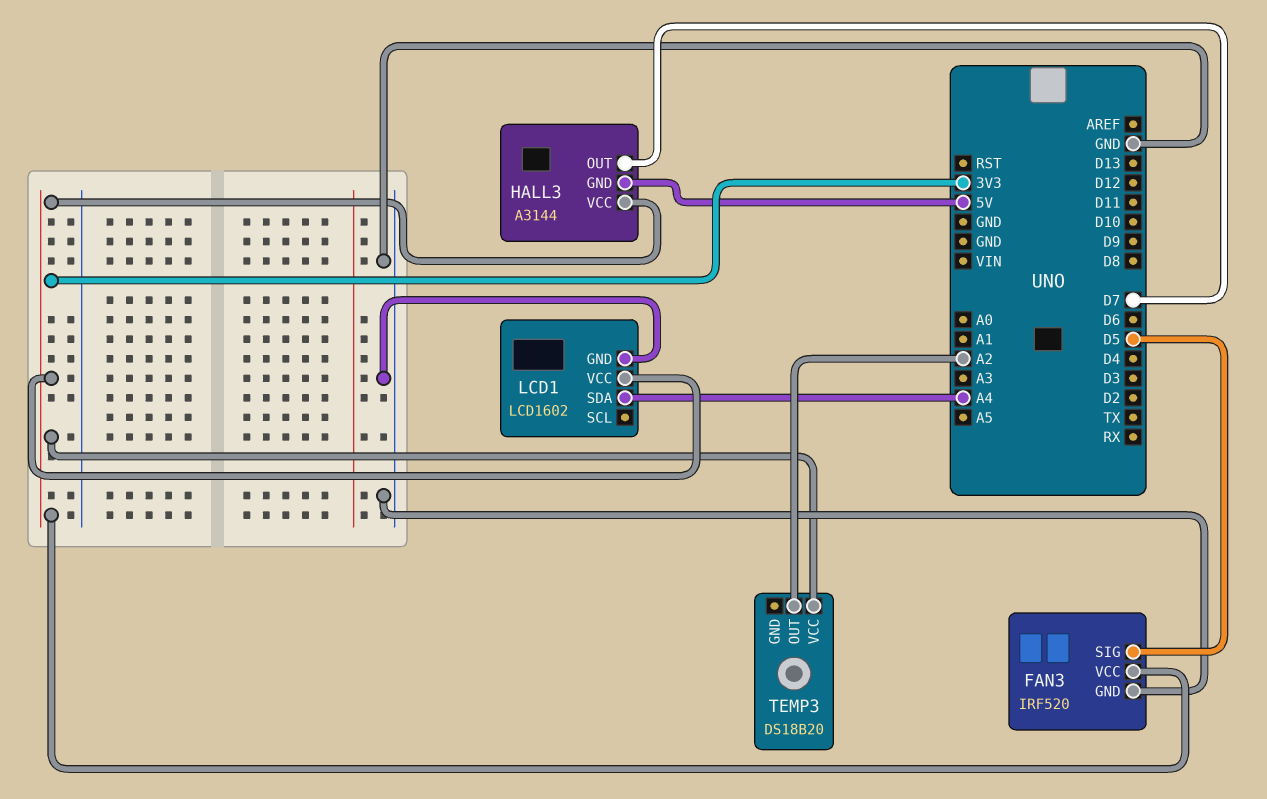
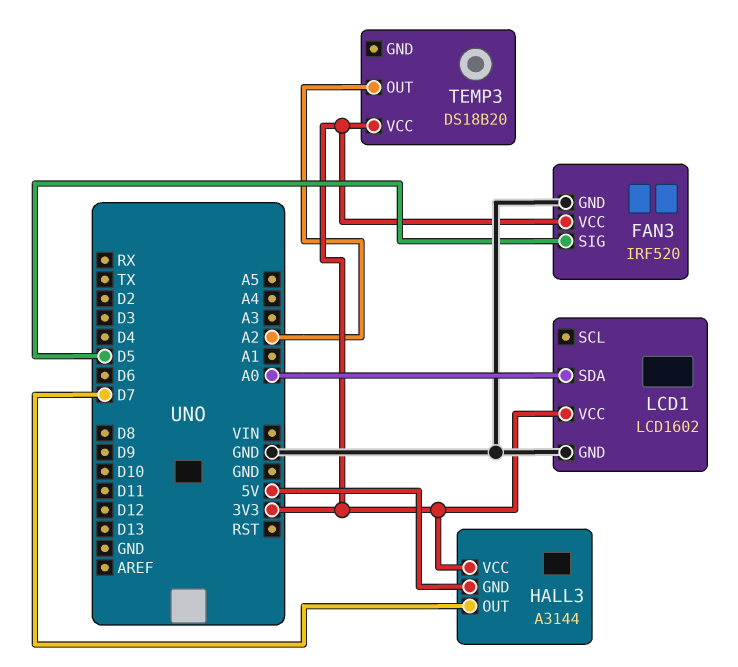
LCD1 pin SDA: A4 -> A0

